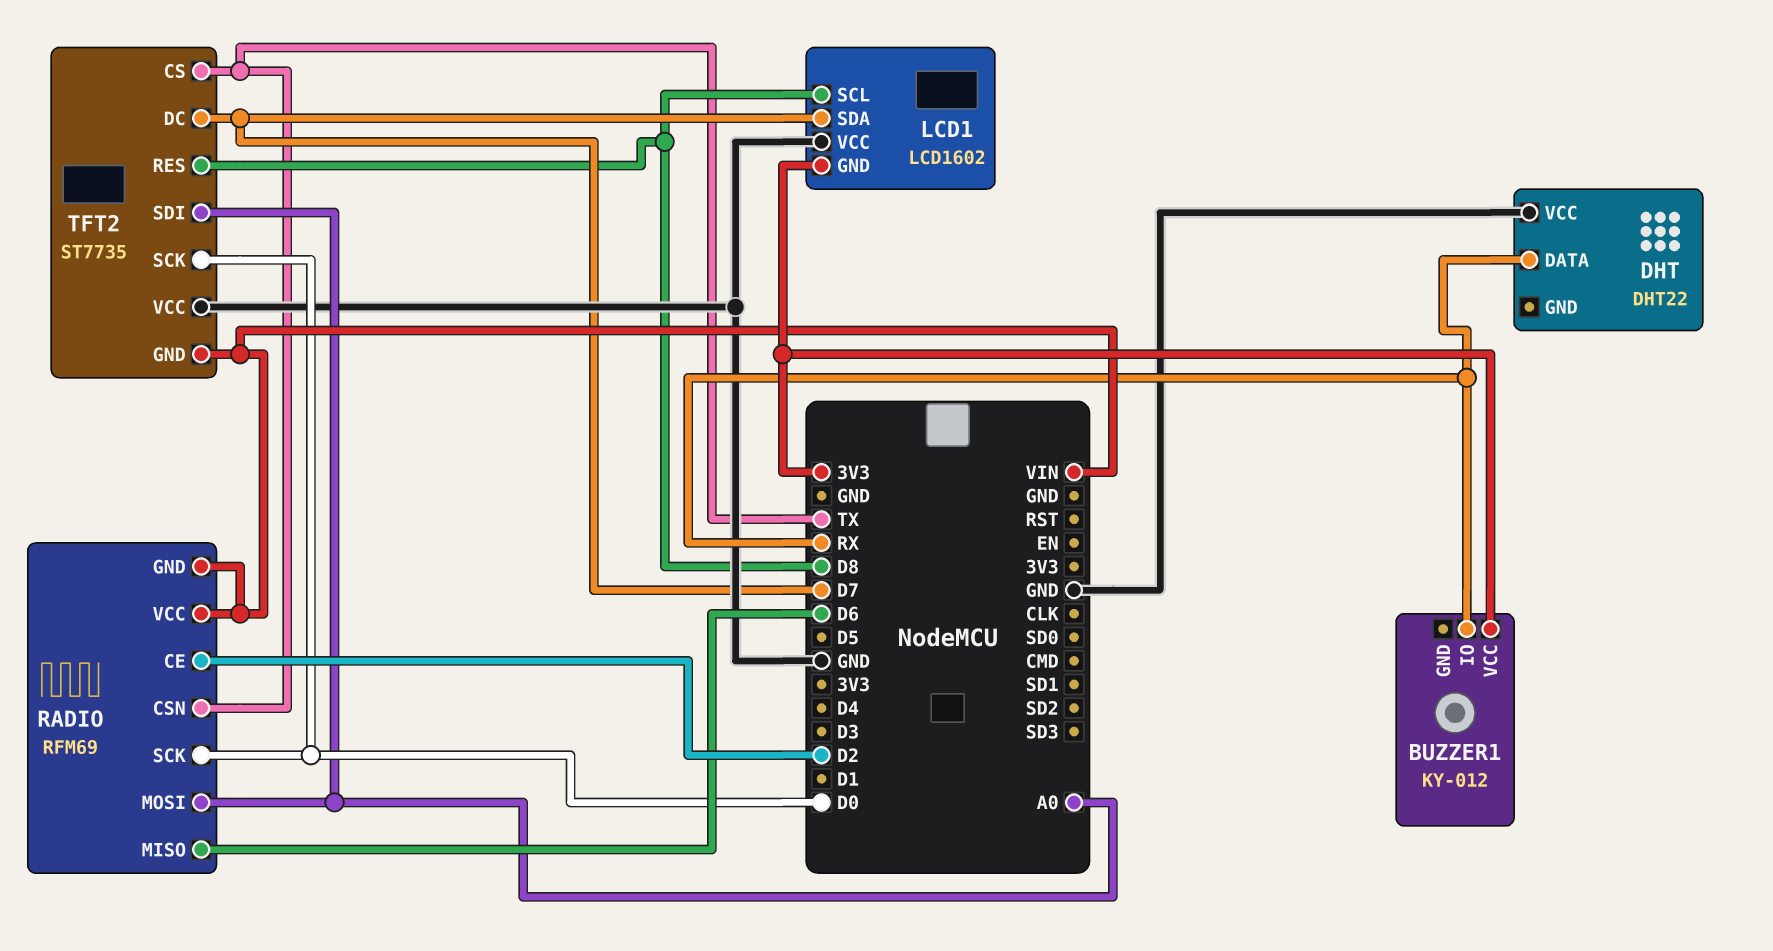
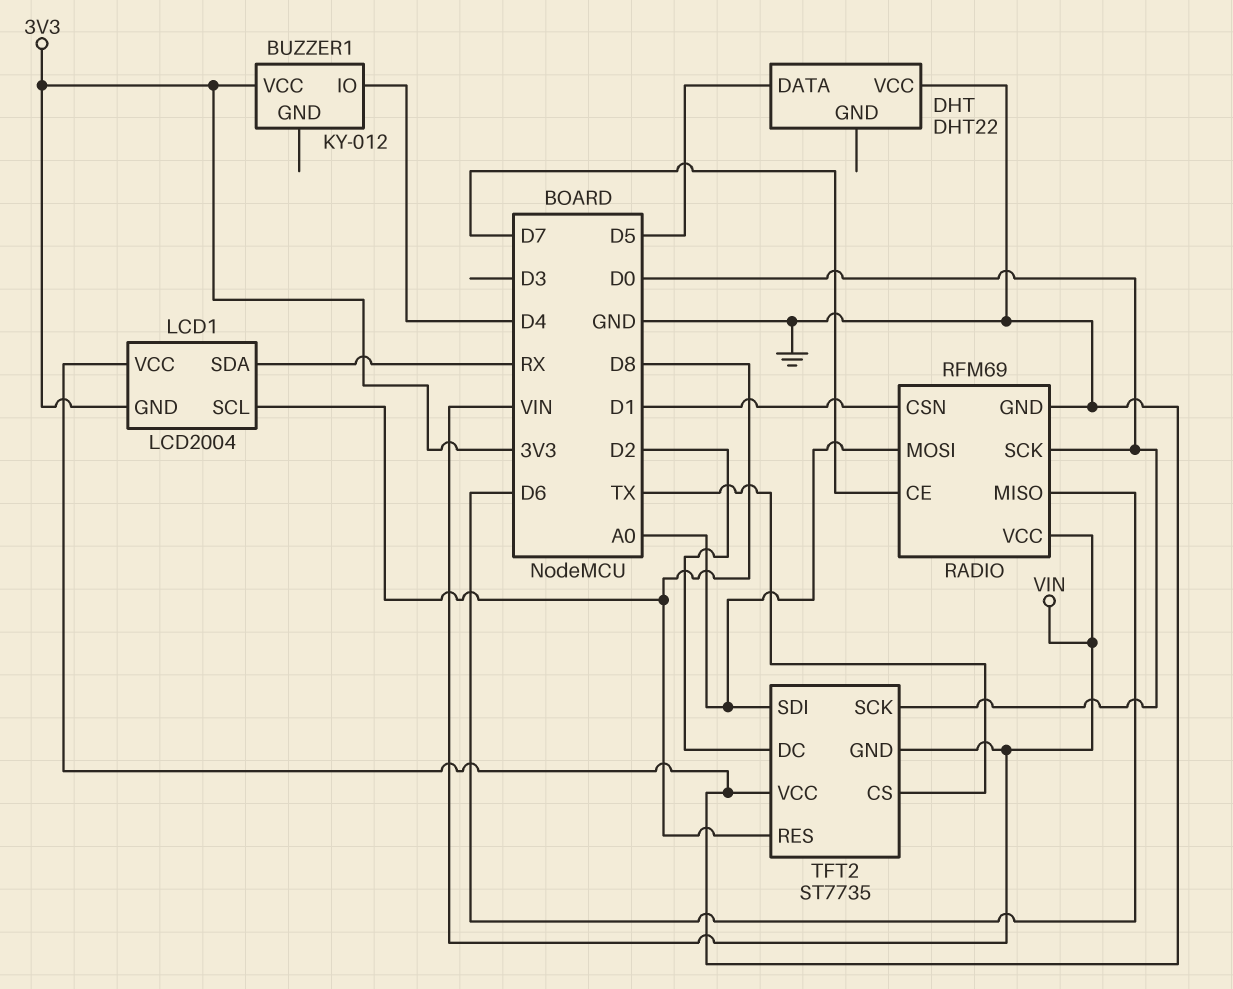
BUZZER1 pin IO: RX -> D4
DHT pin DATA: RX -> D5
LCD1: LCD1602 -> LCD2004
LCD1 pin SDA: D7 -> RX
RADIO pin CE: D2 -> D7
RADIO pin CSN: TX -> D1
RADIO pin GND: VIN -> GND
TFT2 pin DC: D7 -> D2

